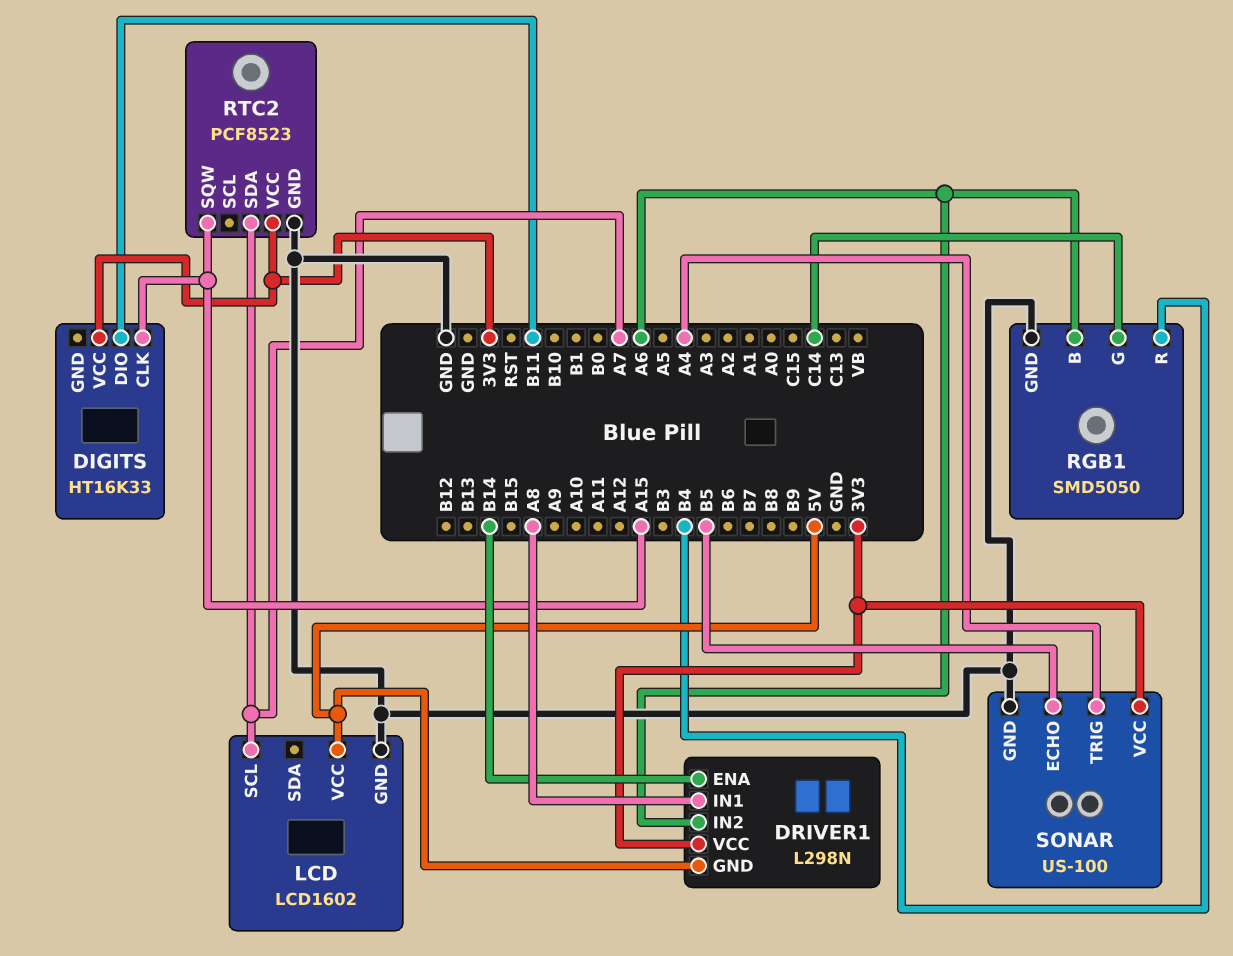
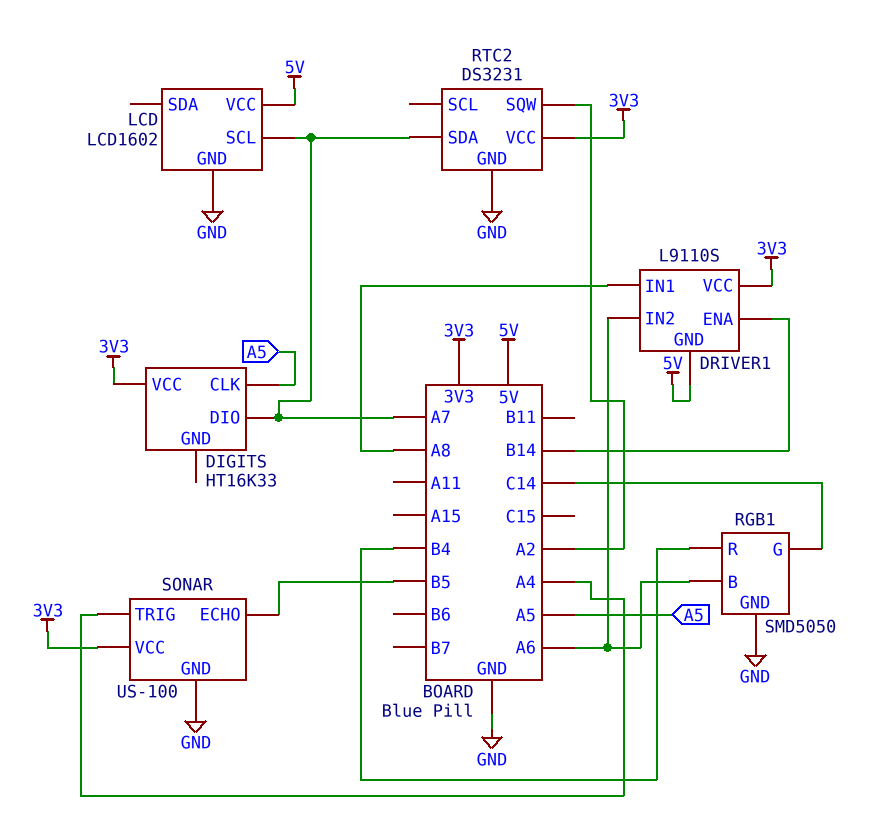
DIGITS pin CLK: A15 -> A5
DIGITS pin DIO: B11 -> A7
DRIVER1: L298N -> L9110S
RTC2: PCF8523 -> DS3231
RTC2 pin SQW: A15 -> A2

